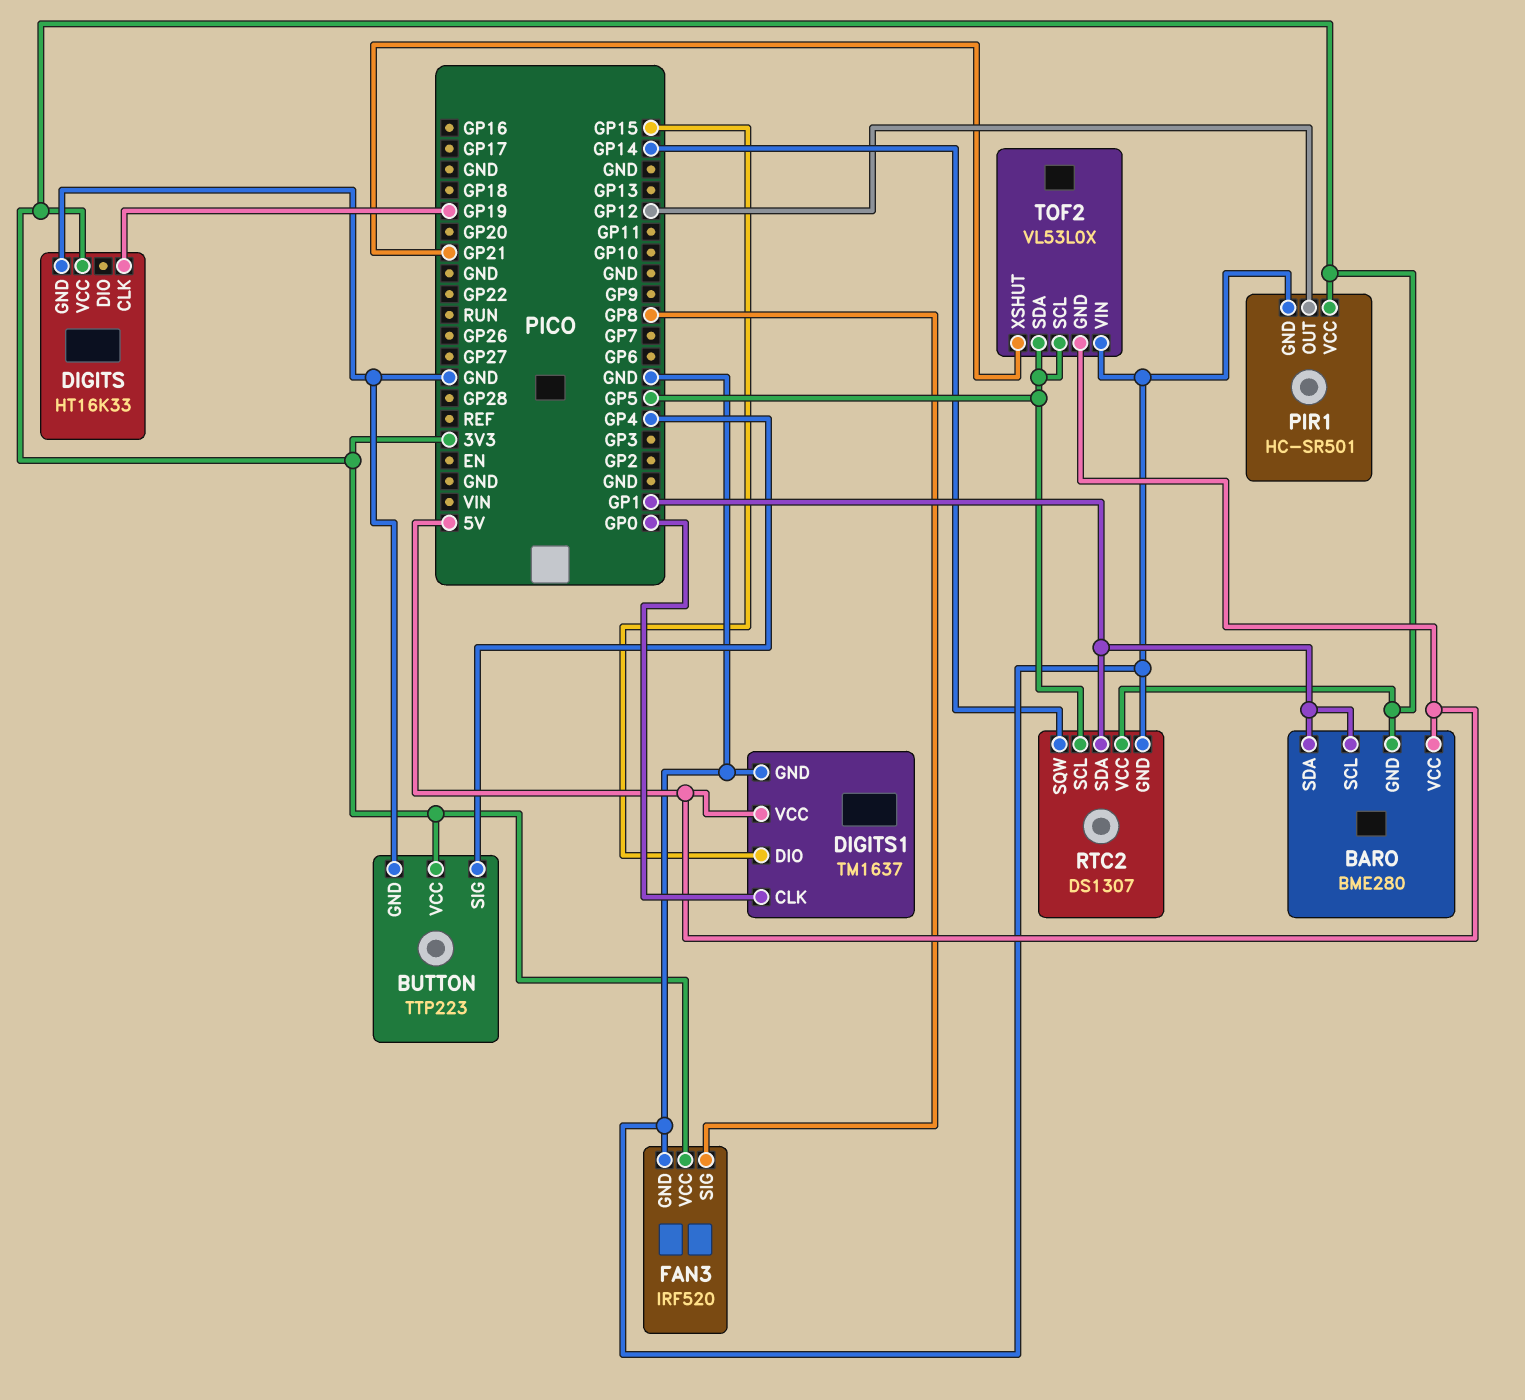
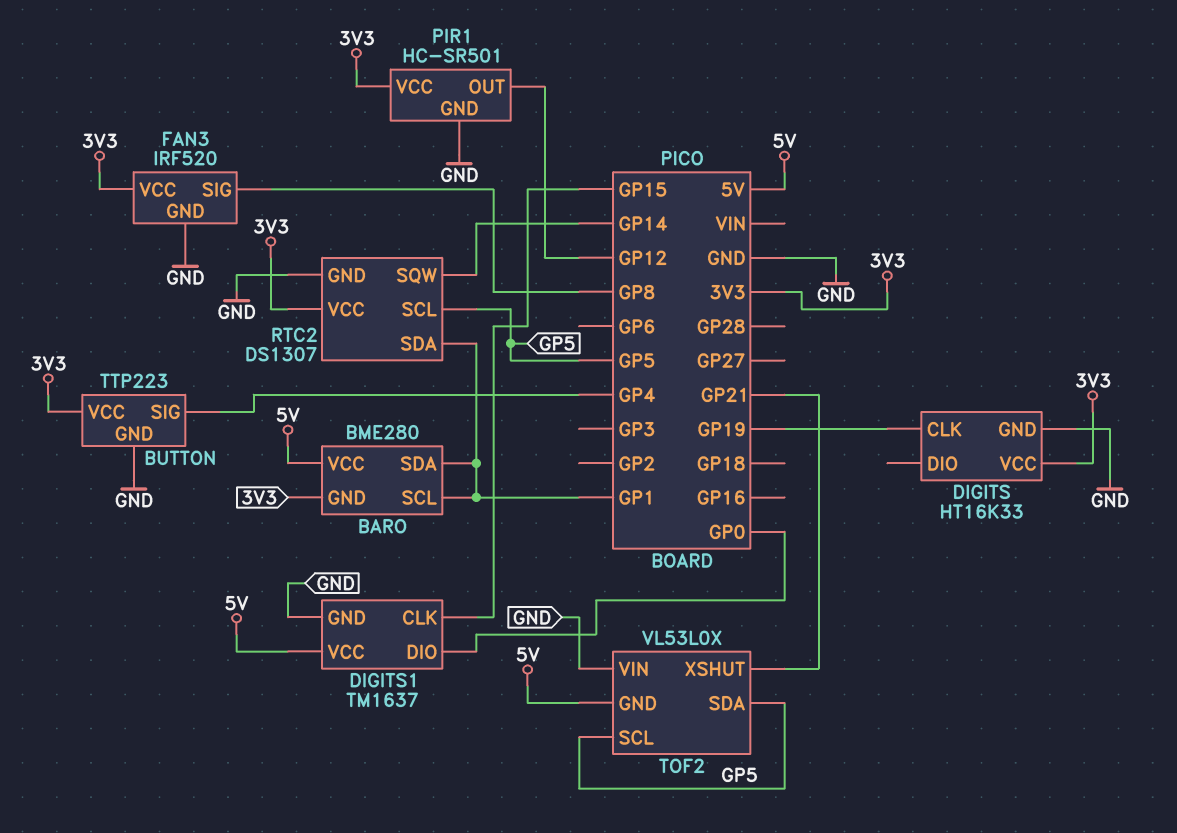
DIGITS1 pin CLK: GP0 -> GP15
DIGITS1 pin DIO: GP15 -> GP0

